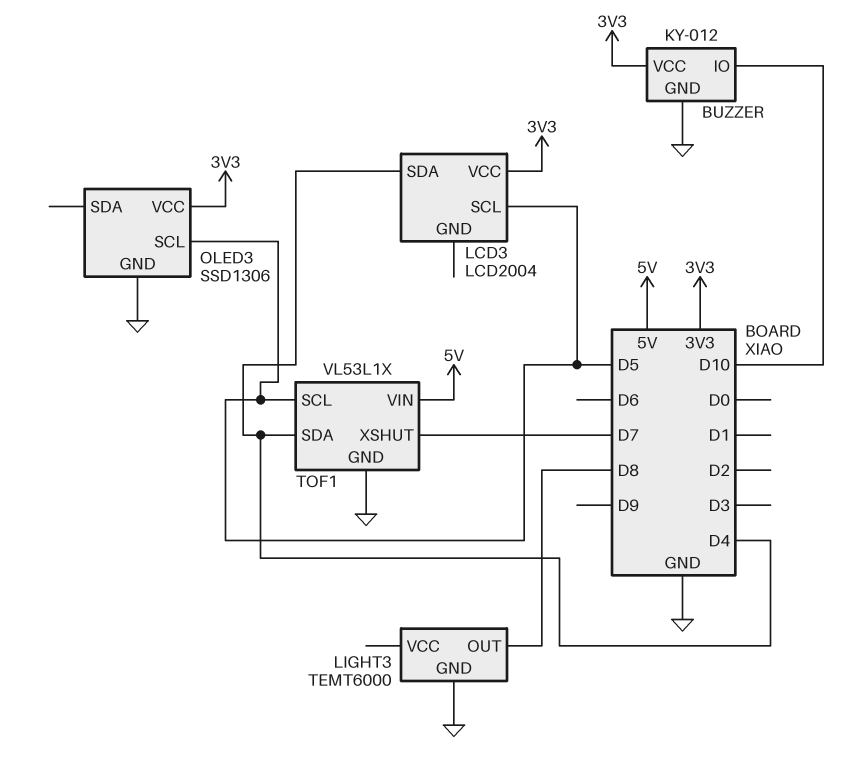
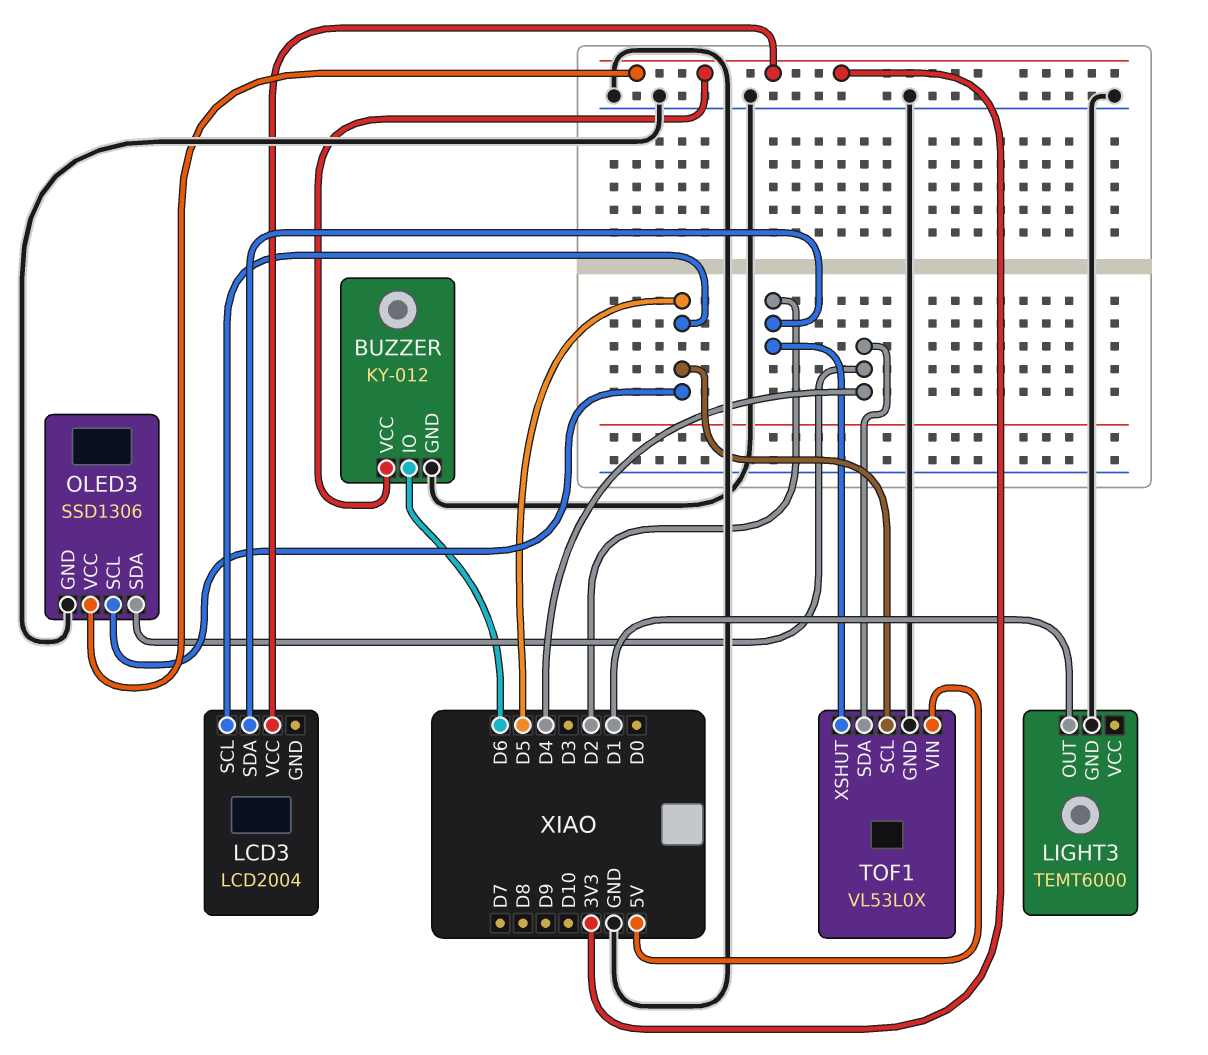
BUZZER pin IO: D10 -> D6
LCD3 pin SDA: D4 -> D2
LIGHT3 pin OUT: D8 -> D1
OLED3 pin SDA: none -> D4
TOF1: VL53L1X -> VL53L0X
TOF1 pin XSHUT: D7 -> D2

